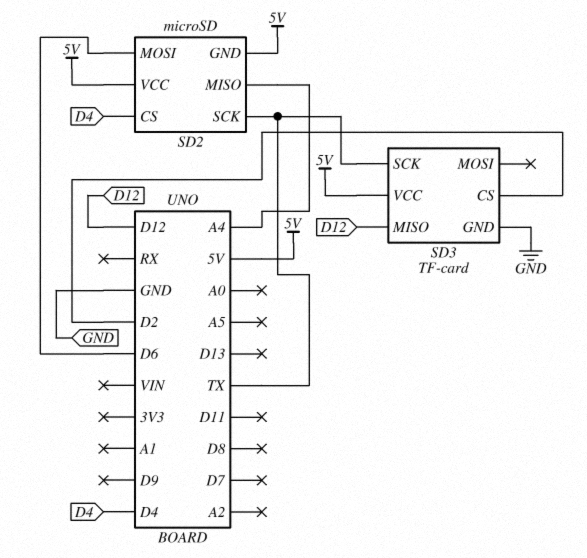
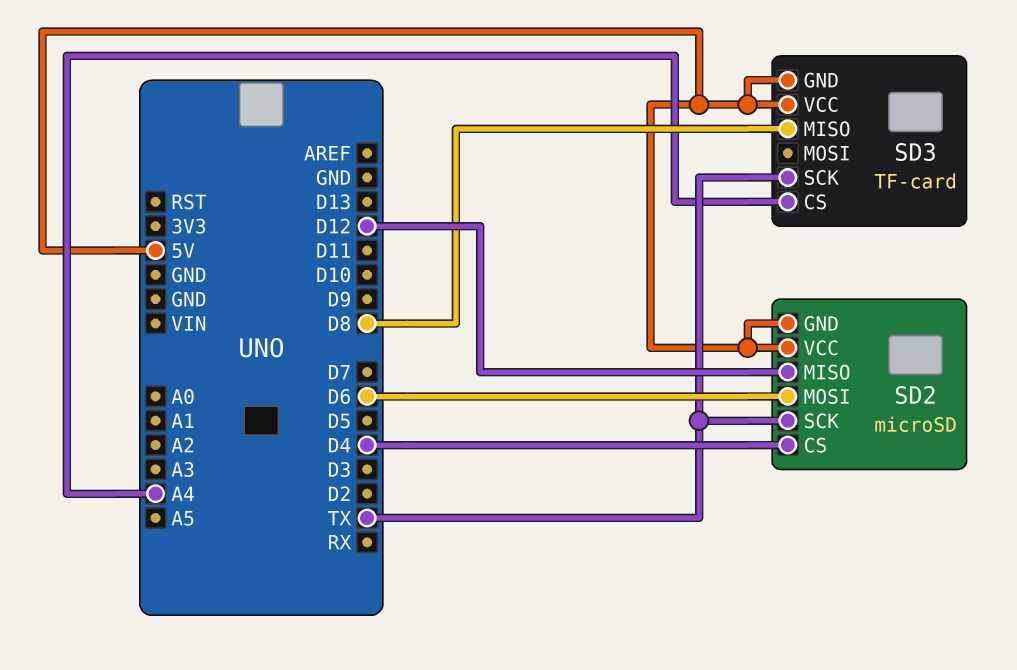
SD2 pin MISO: A4 -> D12
SD3 pin CS: D2 -> A4
SD3 pin GND: GND -> 5V
SD3 pin MISO: D12 -> D8

